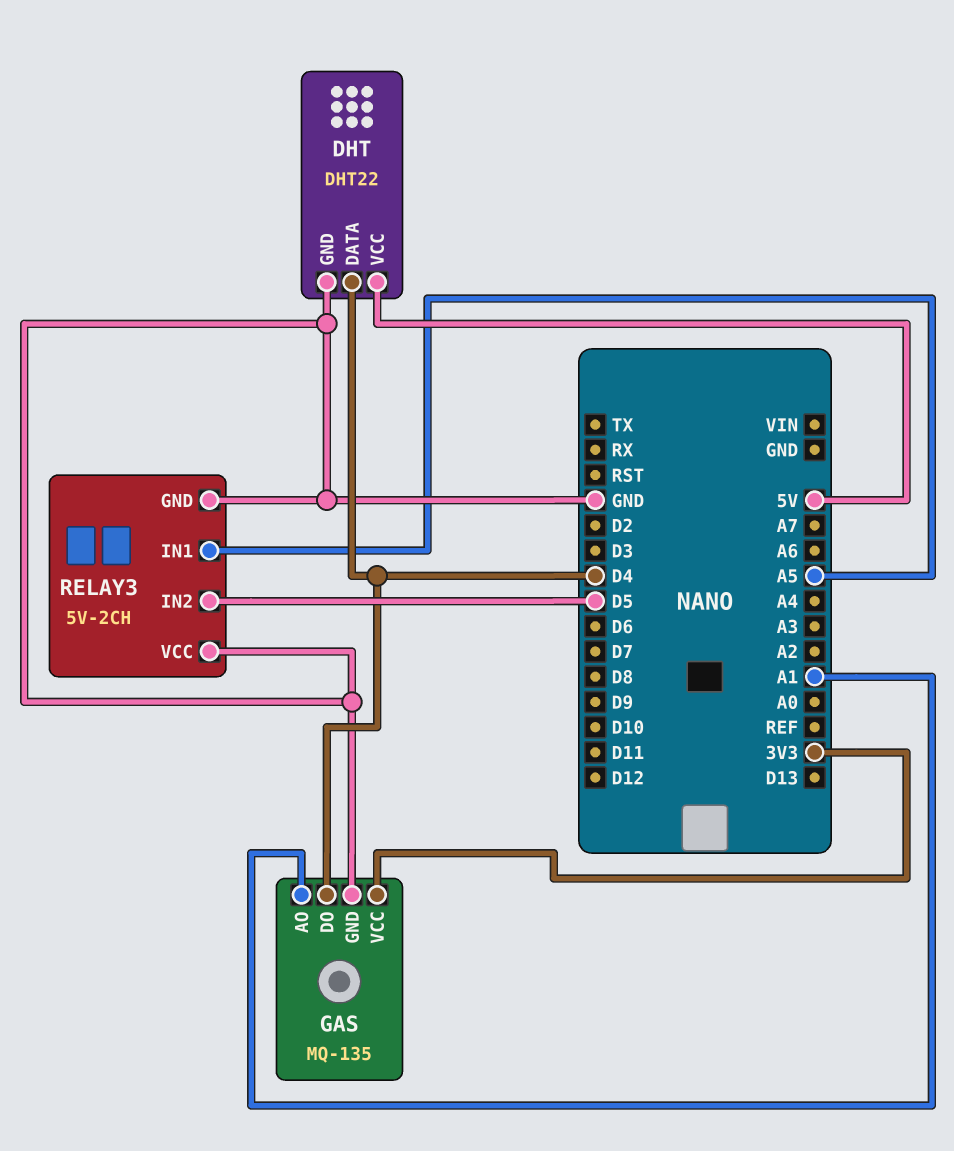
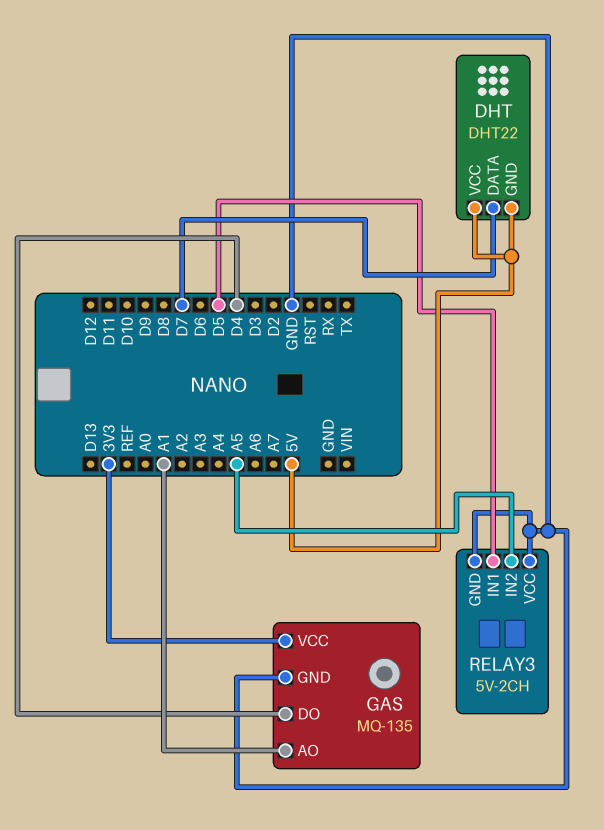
DHT pin DATA: D4 -> D7
DHT pin GND: GND -> 5V
RELAY3 pin IN1: A5 -> D5
RELAY3 pin IN2: D5 -> A5

